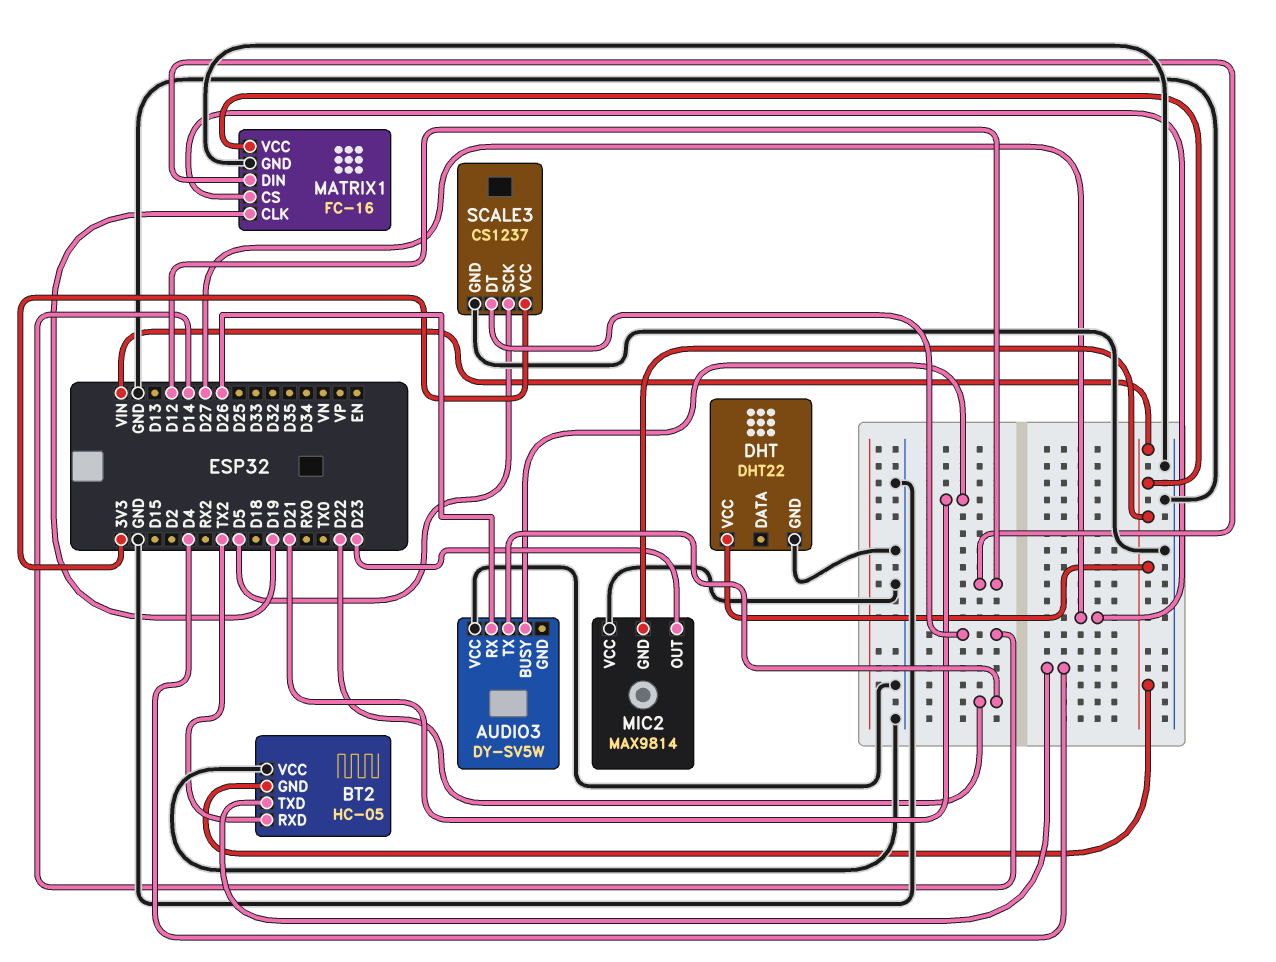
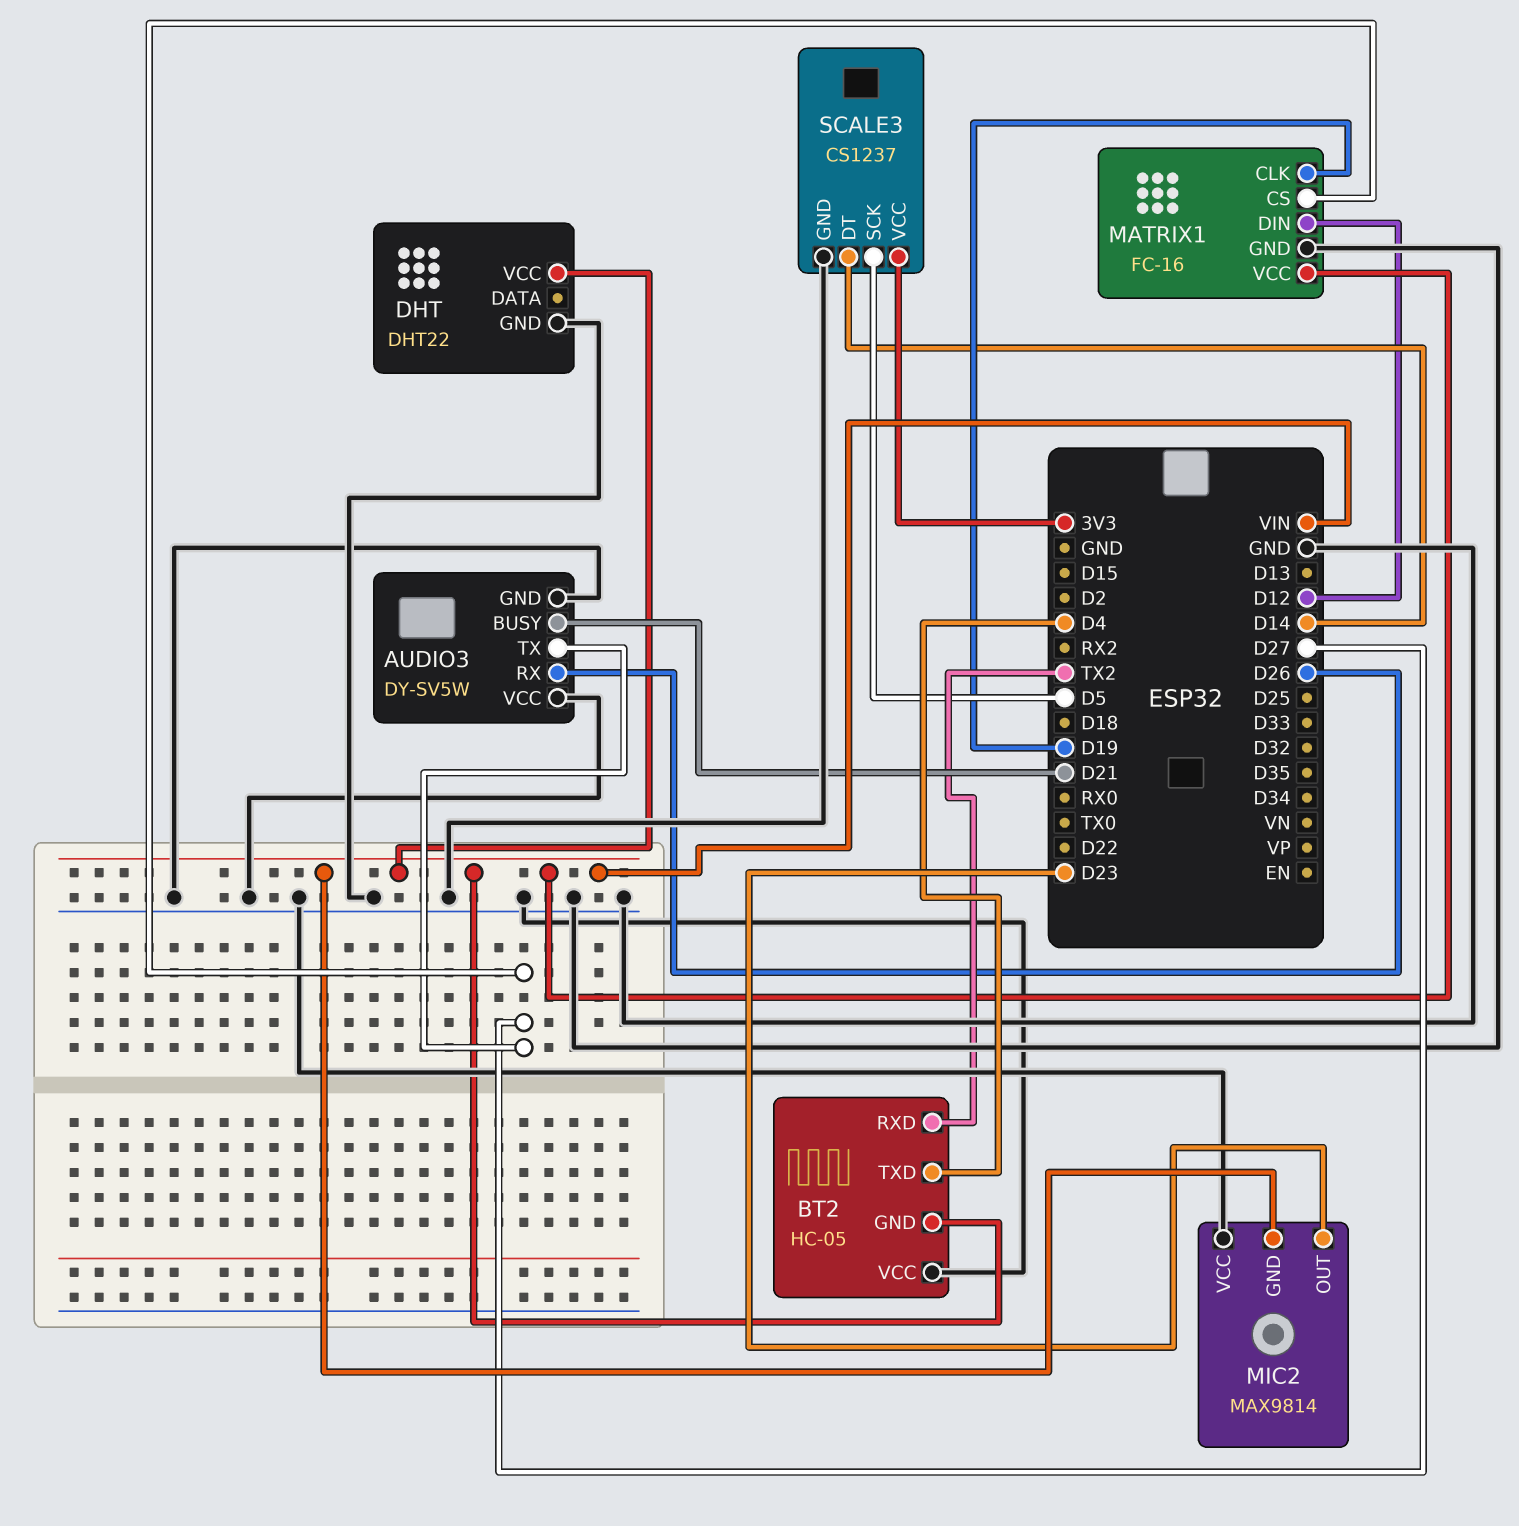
AUDIO3 pin GND: none -> GND
AUDIO3 pin TX: D22 -> D27

